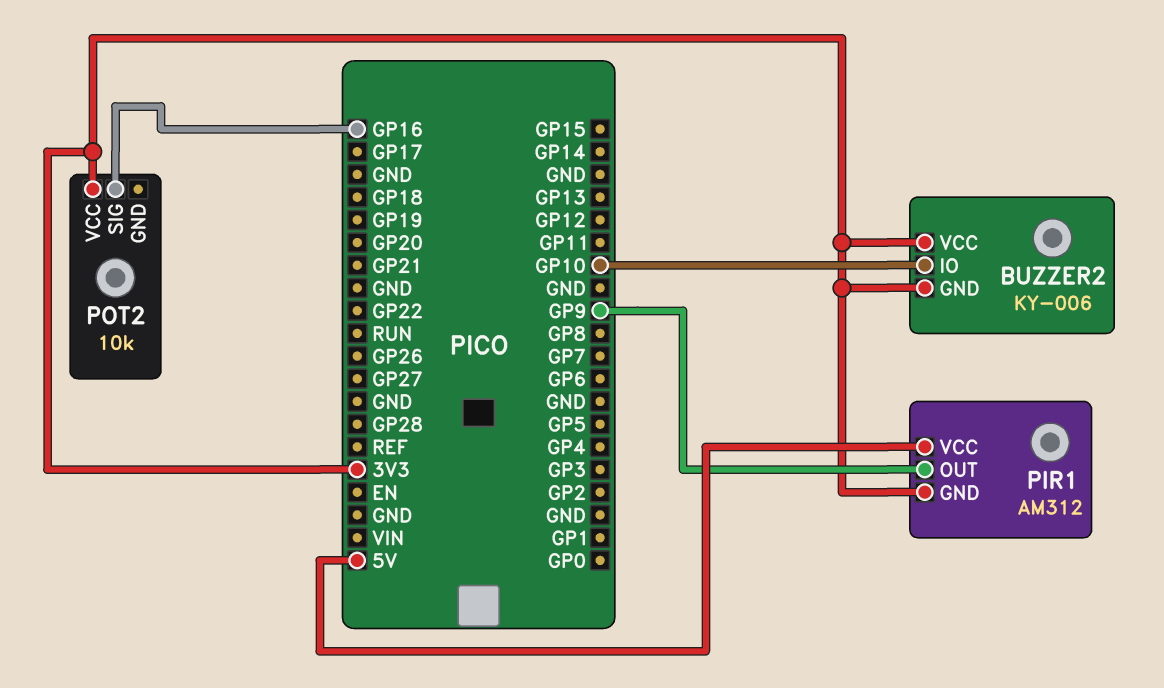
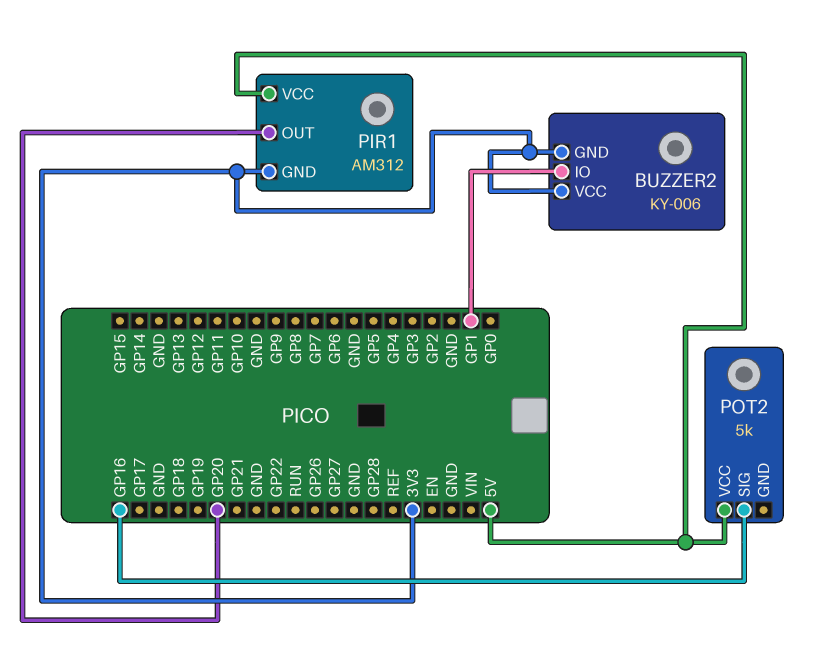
BUZZER2 pin IO: GP10 -> GP1
PIR1 pin OUT: GP9 -> GP20
POT2: 10k -> 5k
POT2 pin VCC: 3V3 -> 5V

